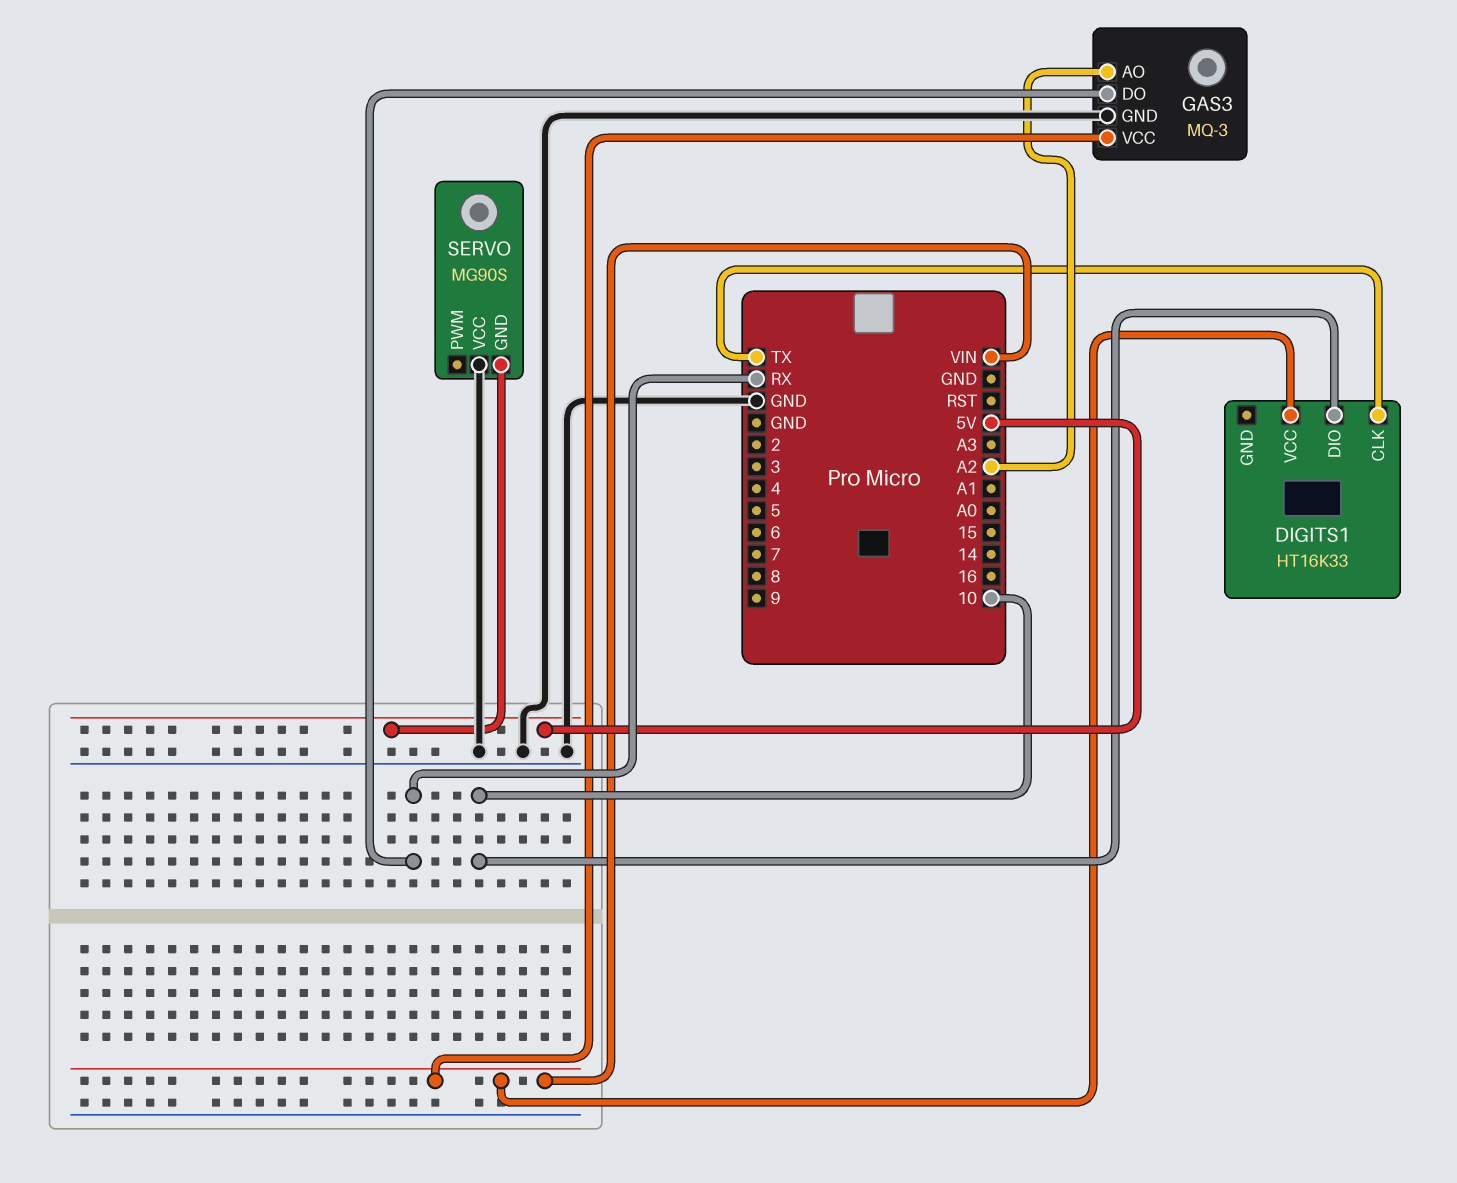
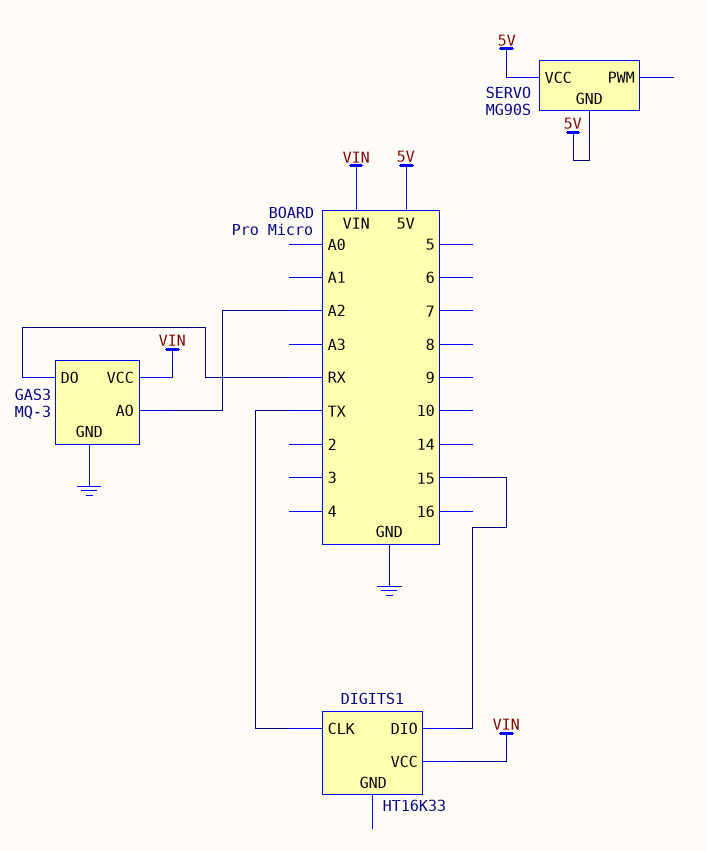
DIGITS1 pin DIO: 10 -> 15
SERVO pin VCC: GND -> 5V

